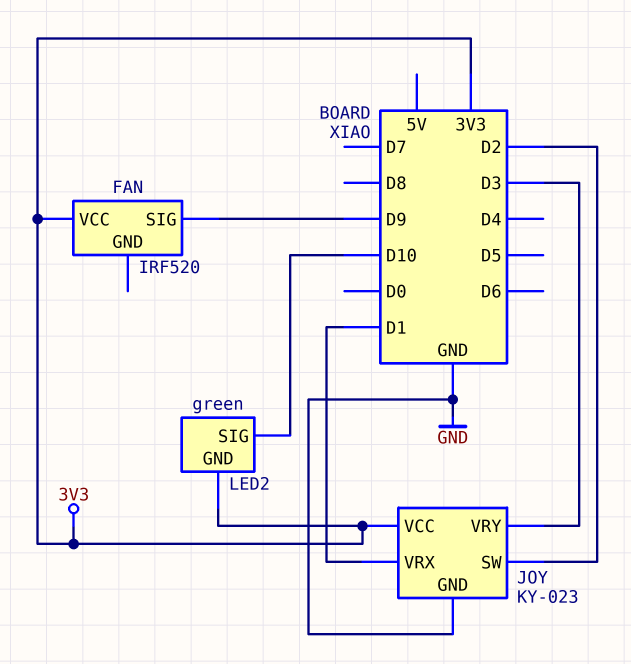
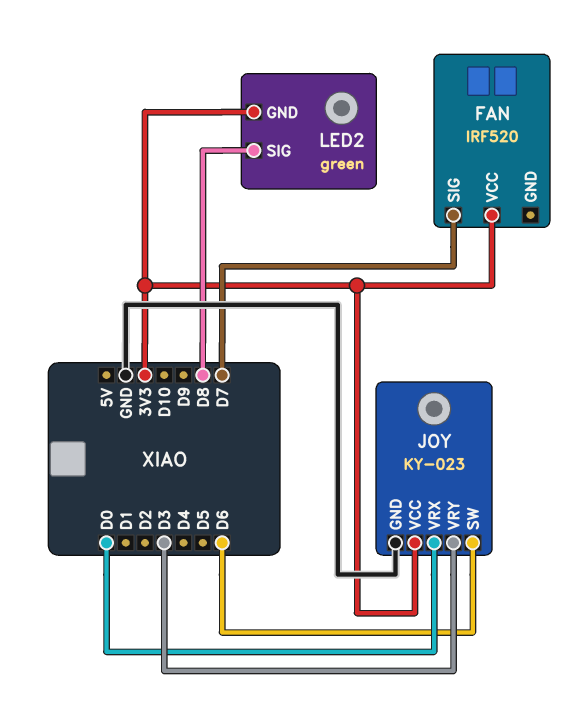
FAN pin SIG: D9 -> D7
JOY pin SW: D2 -> D6
JOY pin VRX: D1 -> D0
LED2 pin SIG: D10 -> D8

